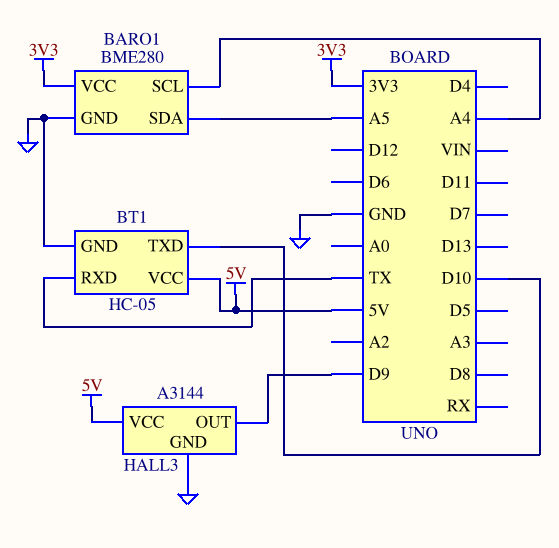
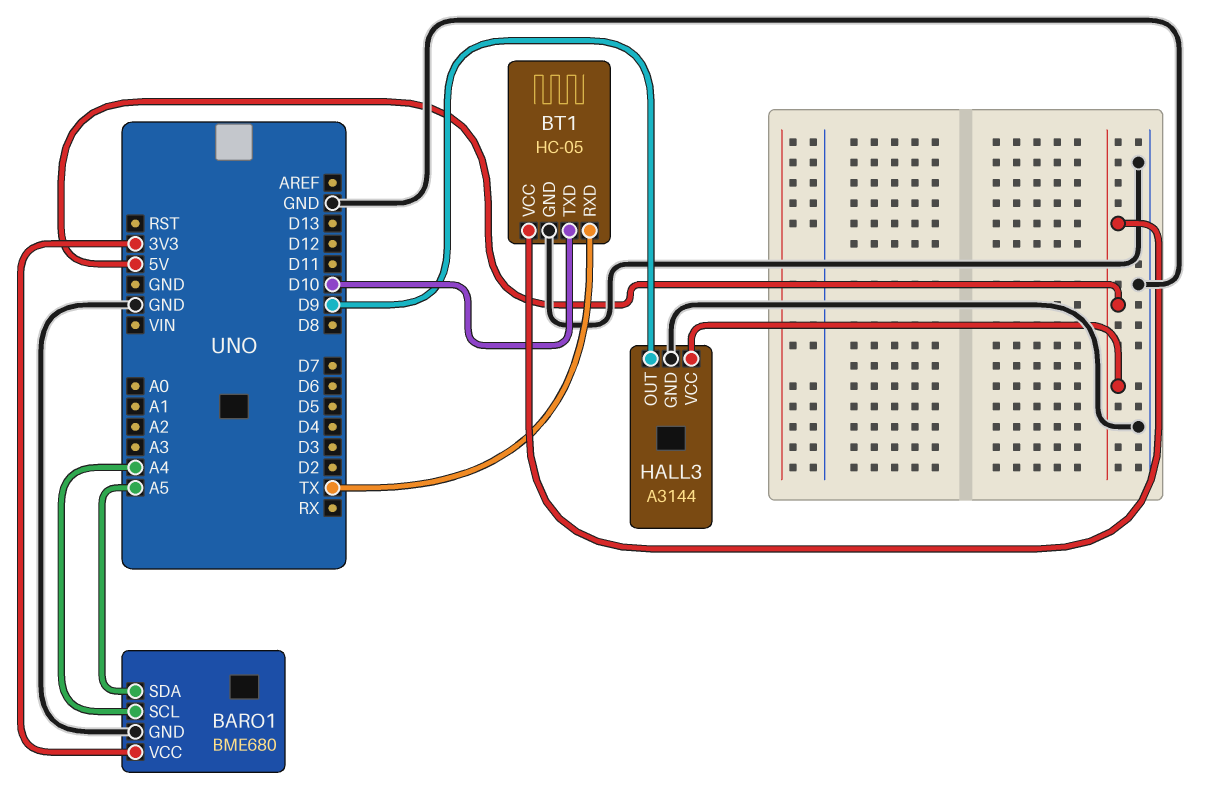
BARO1: BME280 -> BME680

